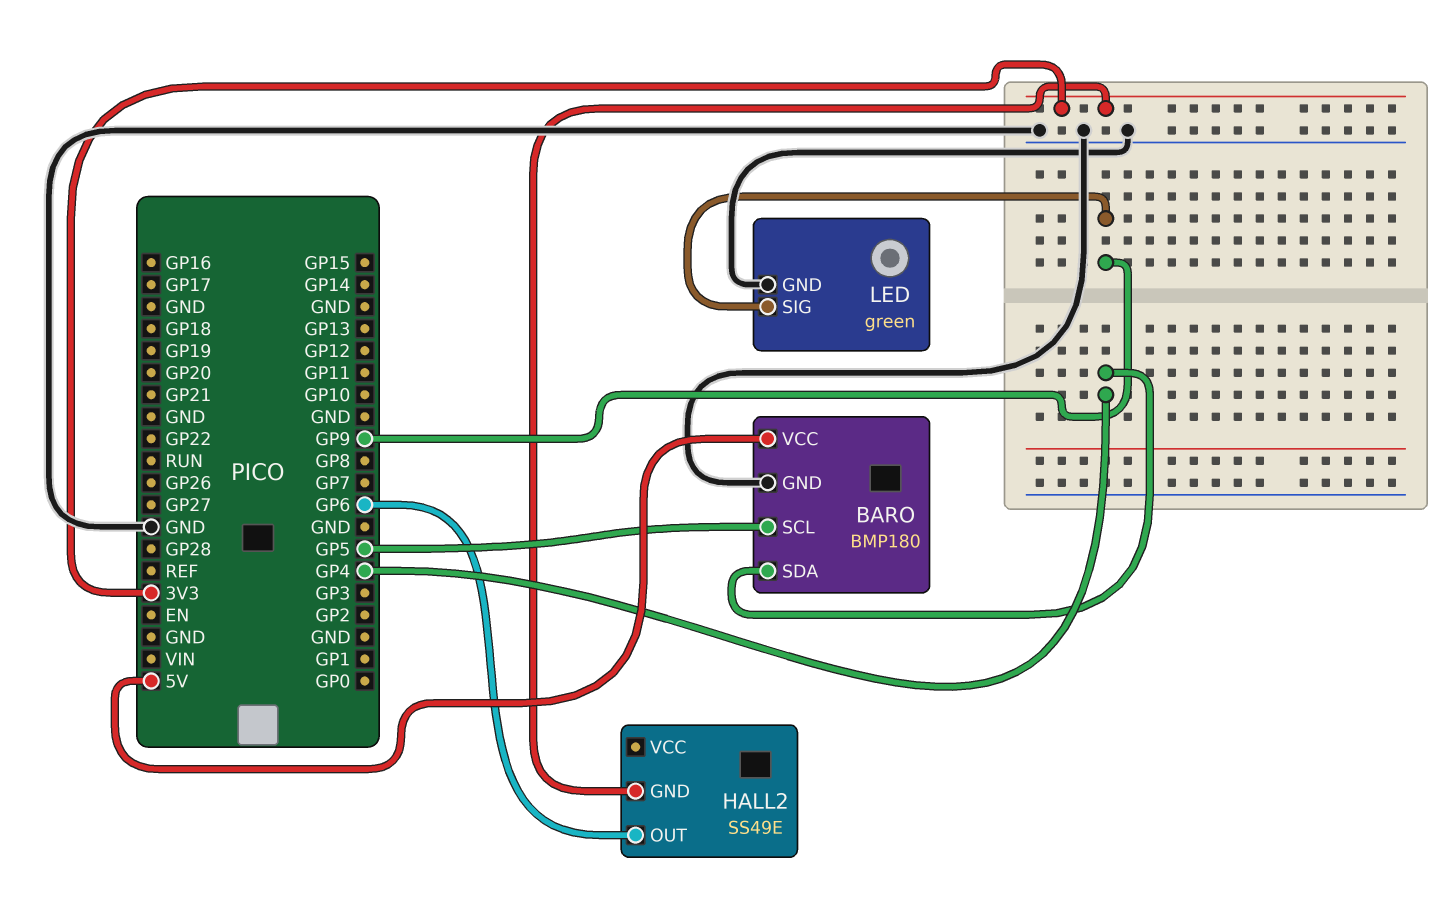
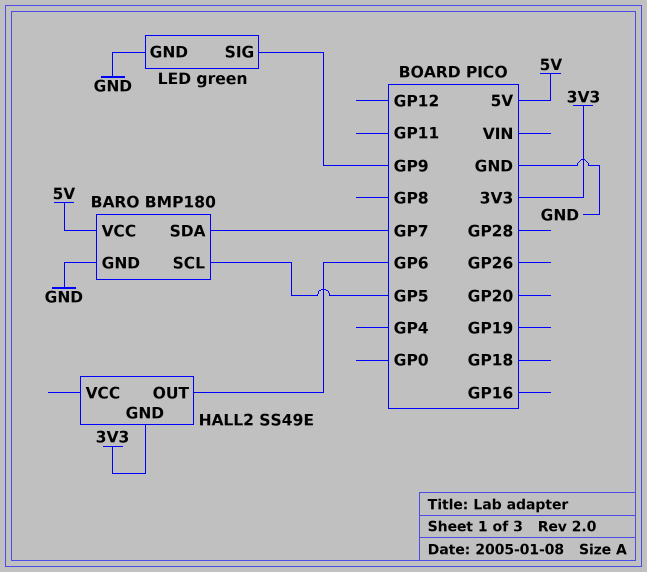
BARO pin SDA: GP4 -> GP7

